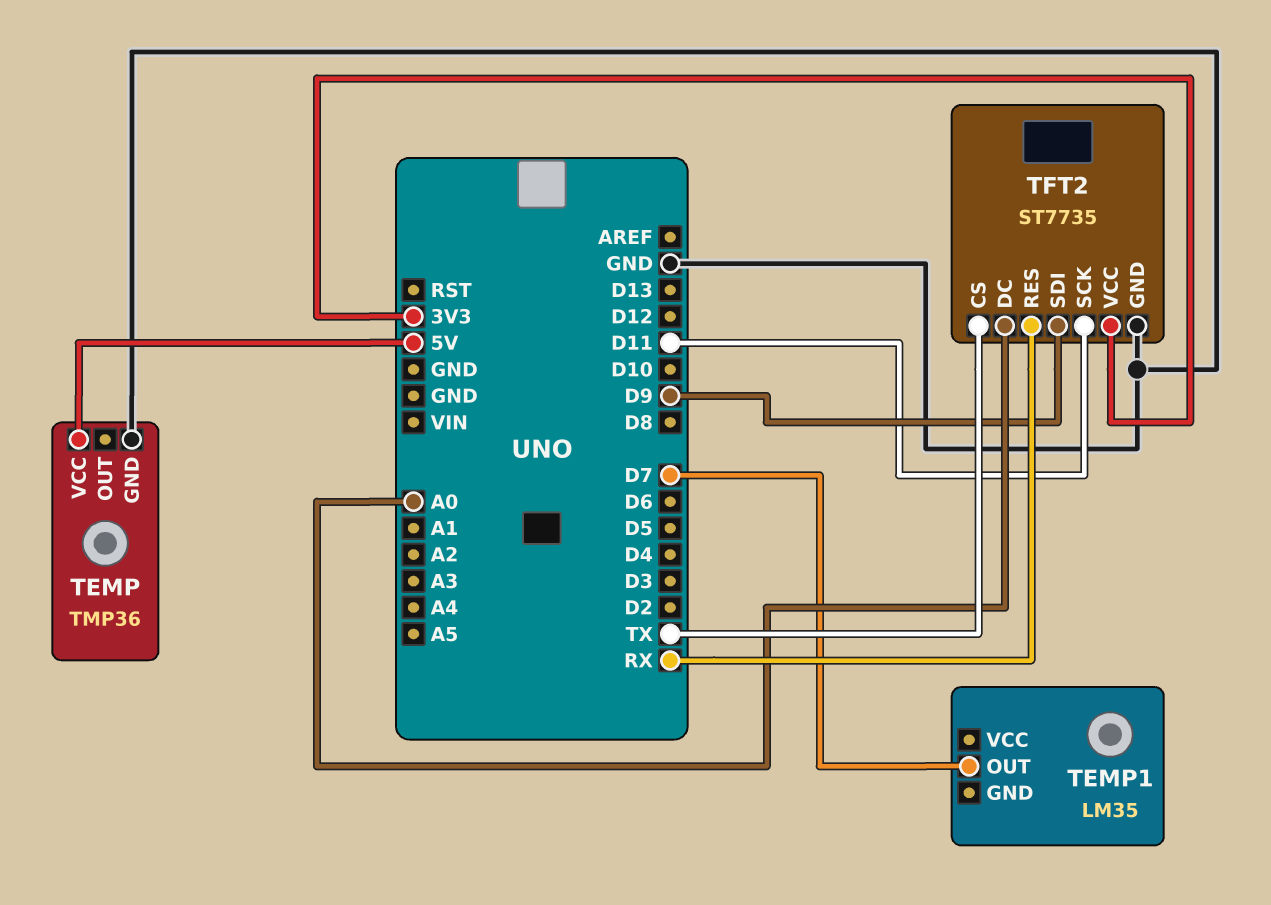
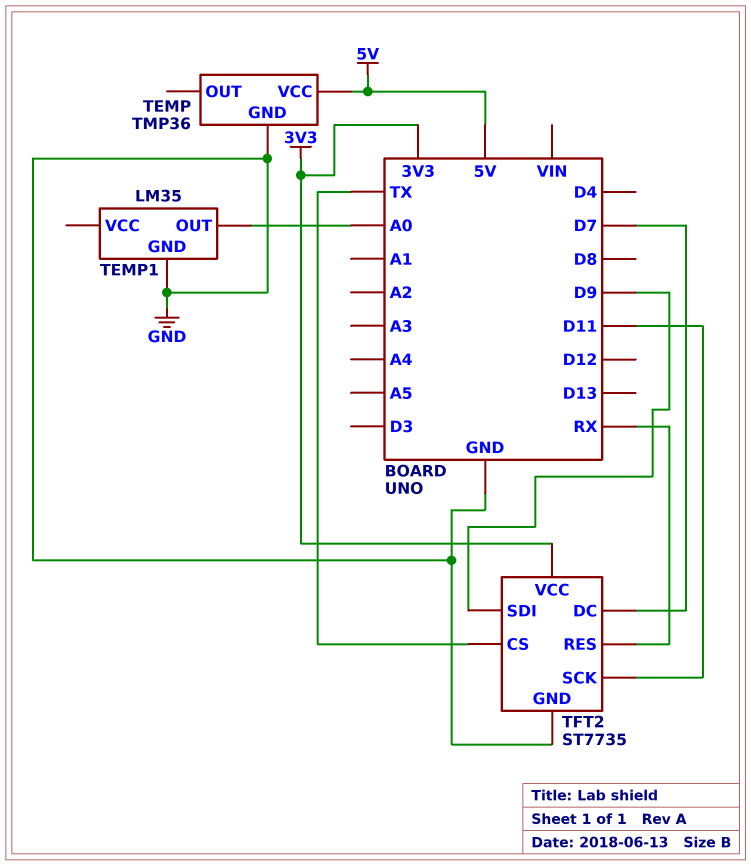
TEMP1 pin GND: none -> GND
TEMP1 pin OUT: D7 -> A0
TFT2 pin DC: A0 -> D7

